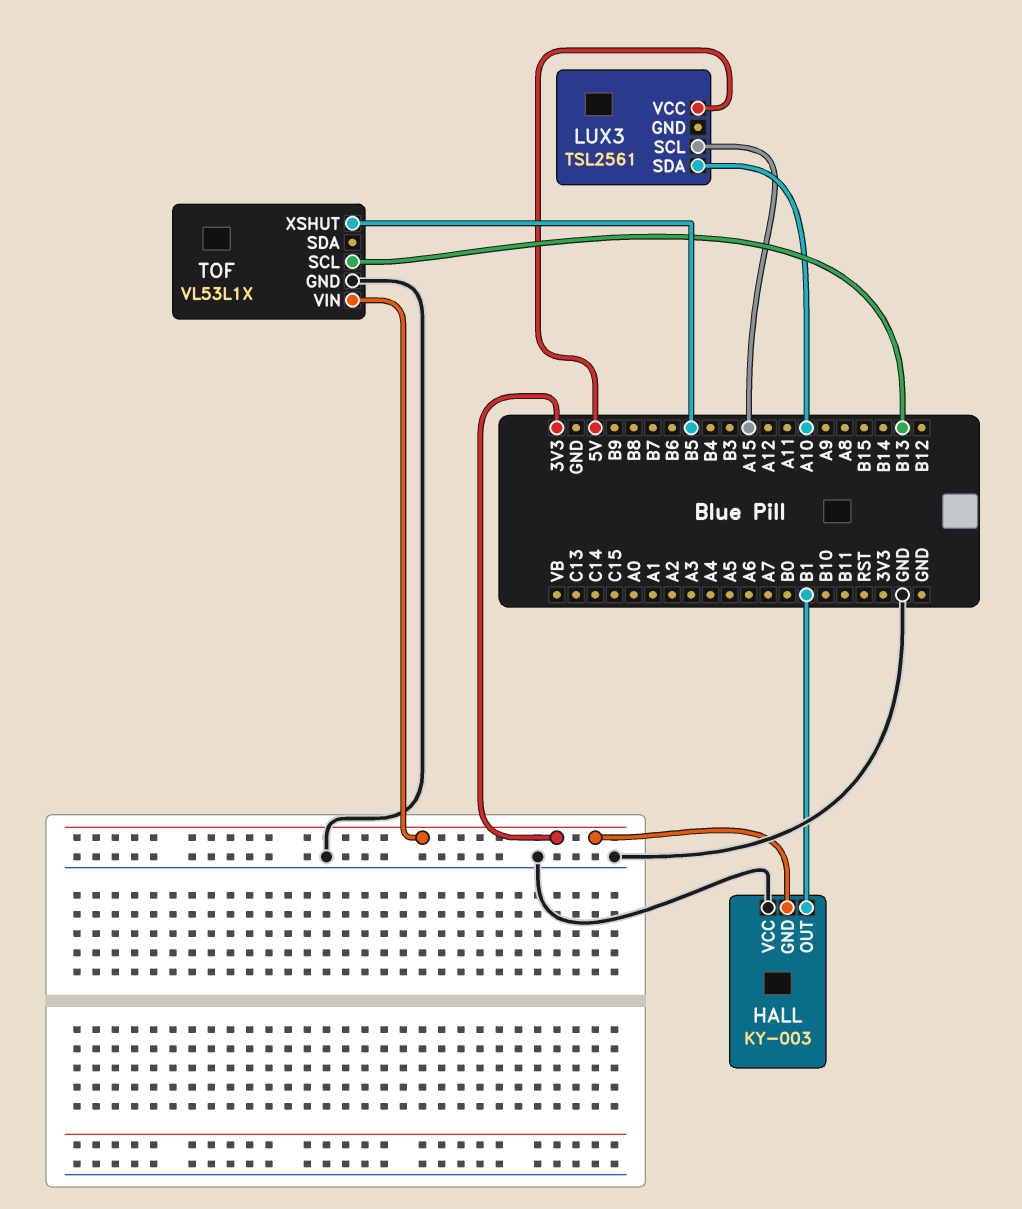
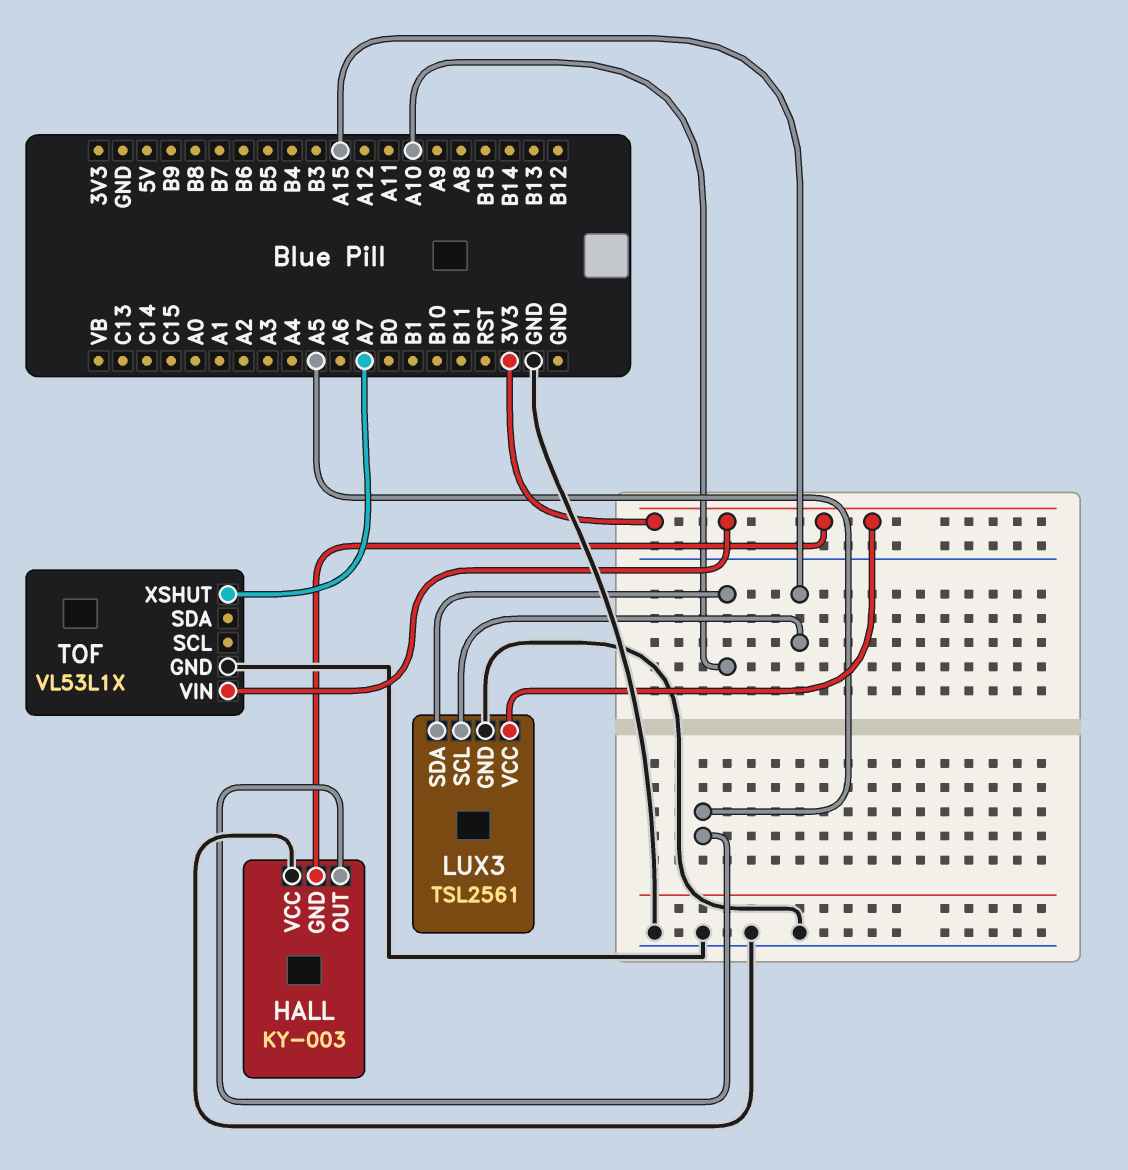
HALL pin OUT: B1 -> A5
LUX3 pin GND: none -> GND
LUX3 pin VCC: 5V -> 3V3
TOF pin SCL: B13 -> none
TOF pin XSHUT: B5 -> A7

